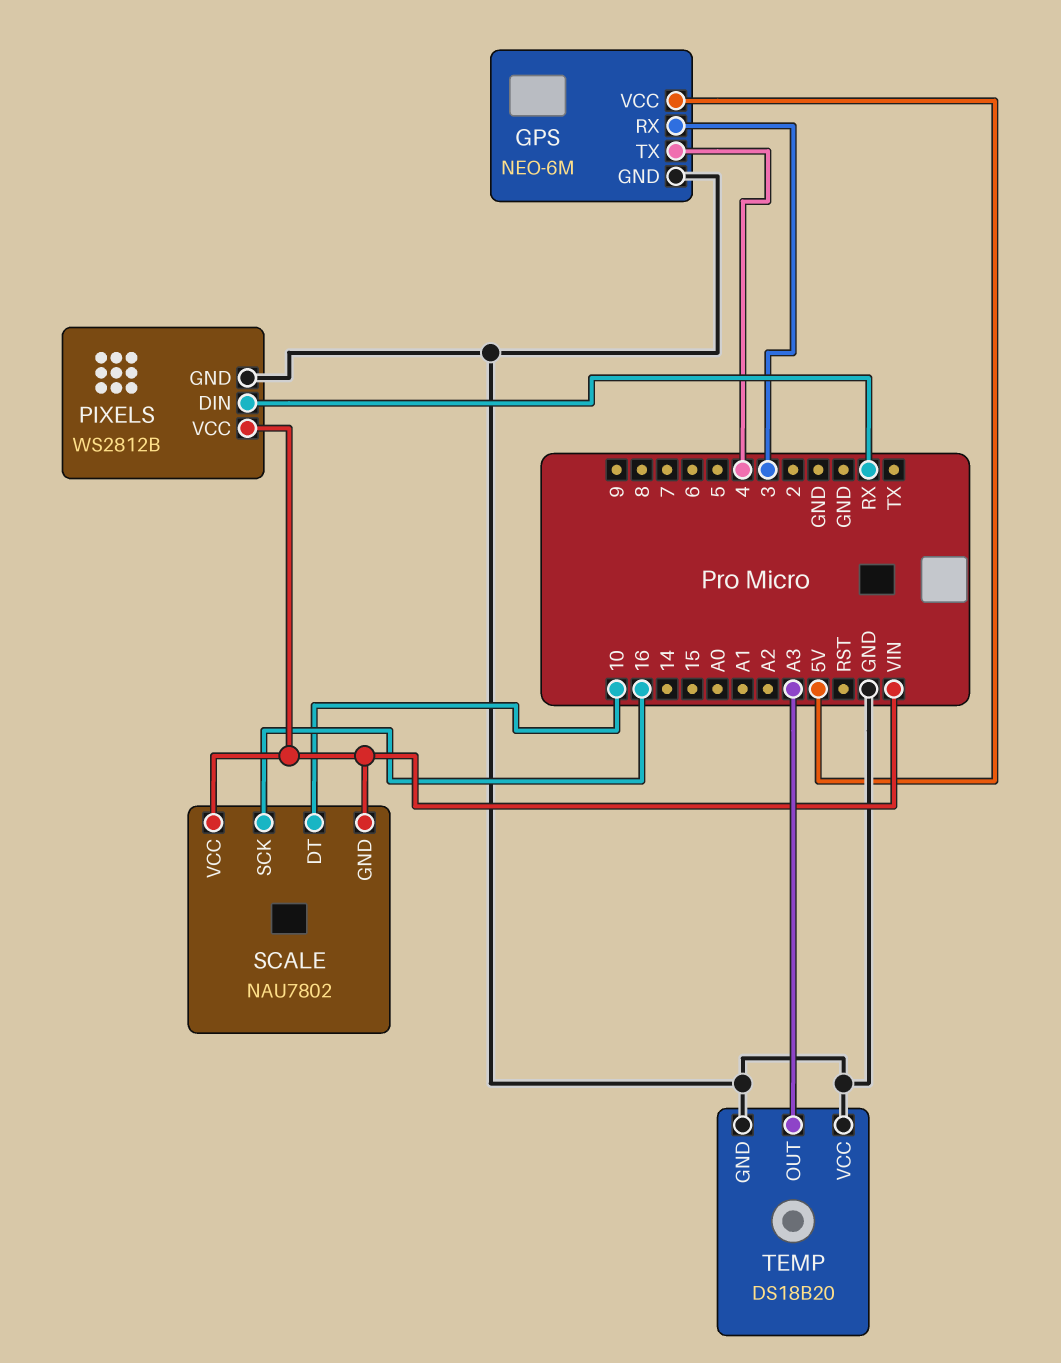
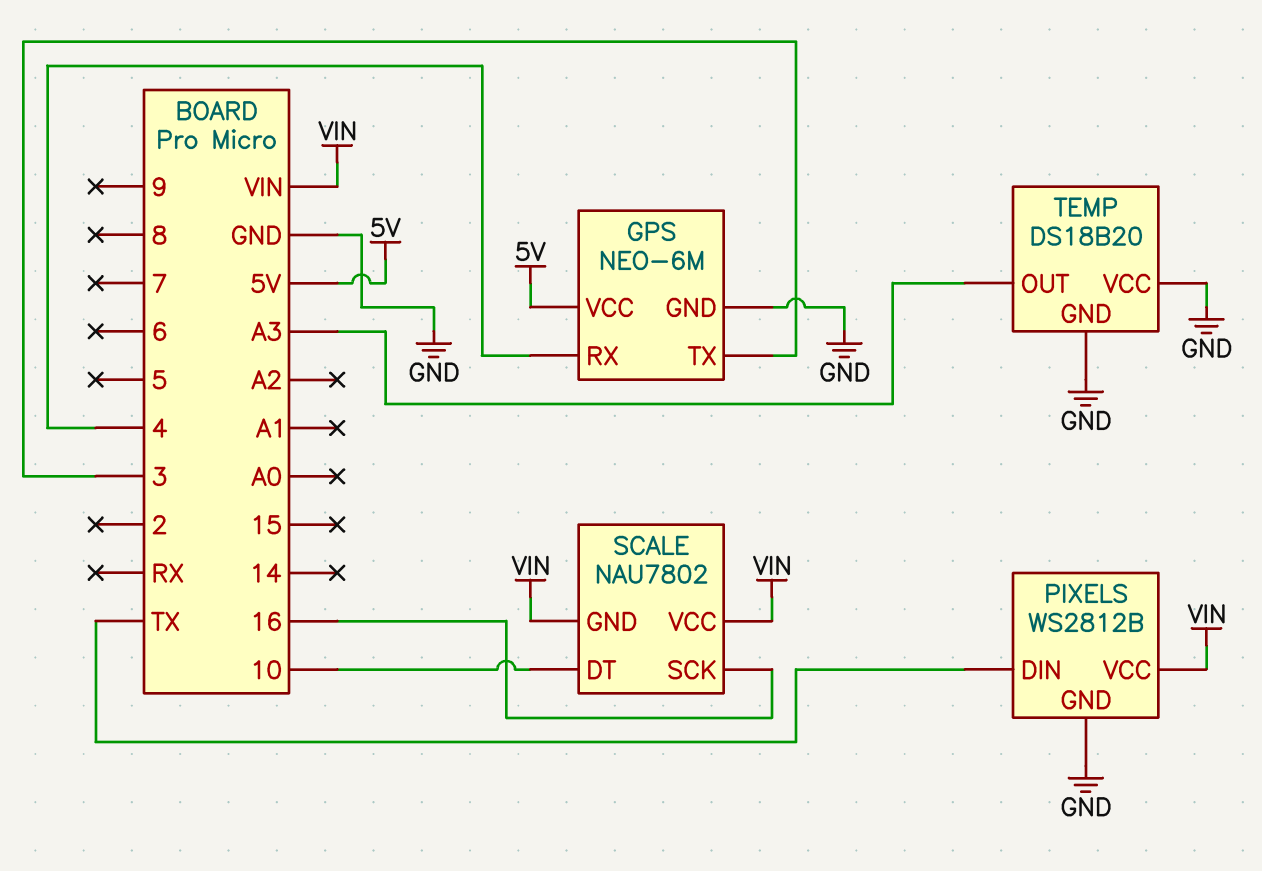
GPS pin RX: 3 -> 4
GPS pin TX: 4 -> 3
PIXELS pin DIN: RX -> TX

